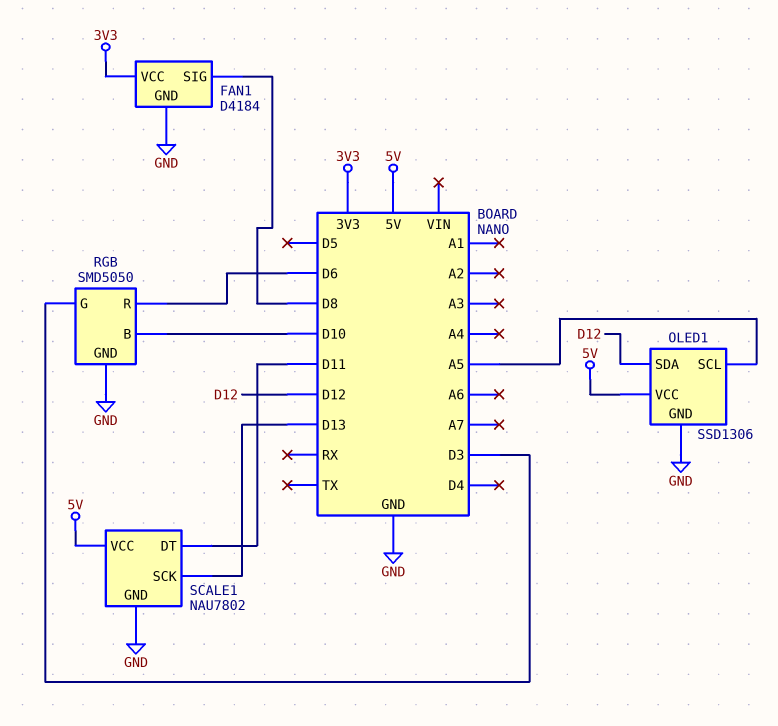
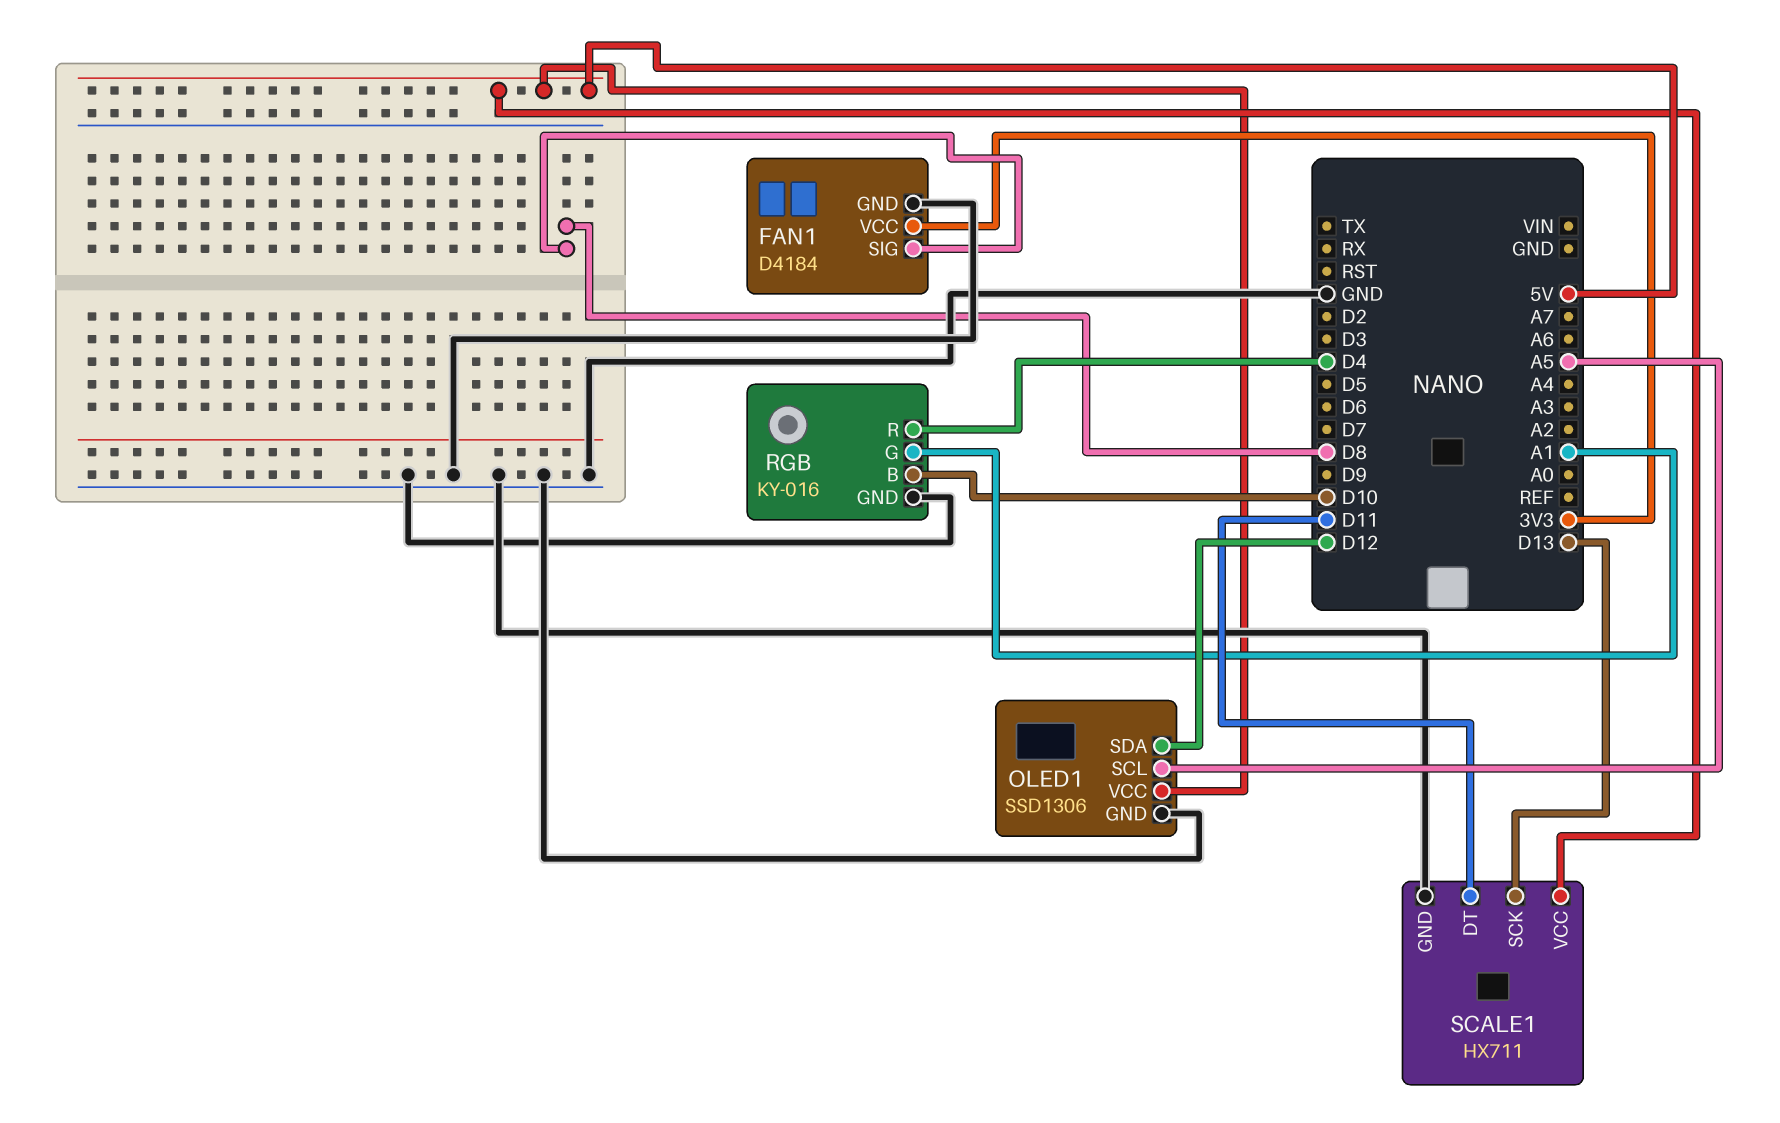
RGB: SMD5050 -> KY-016
RGB pin G: D3 -> A1
RGB pin R: D6 -> D4
SCALE1: NAU7802 -> HX711

